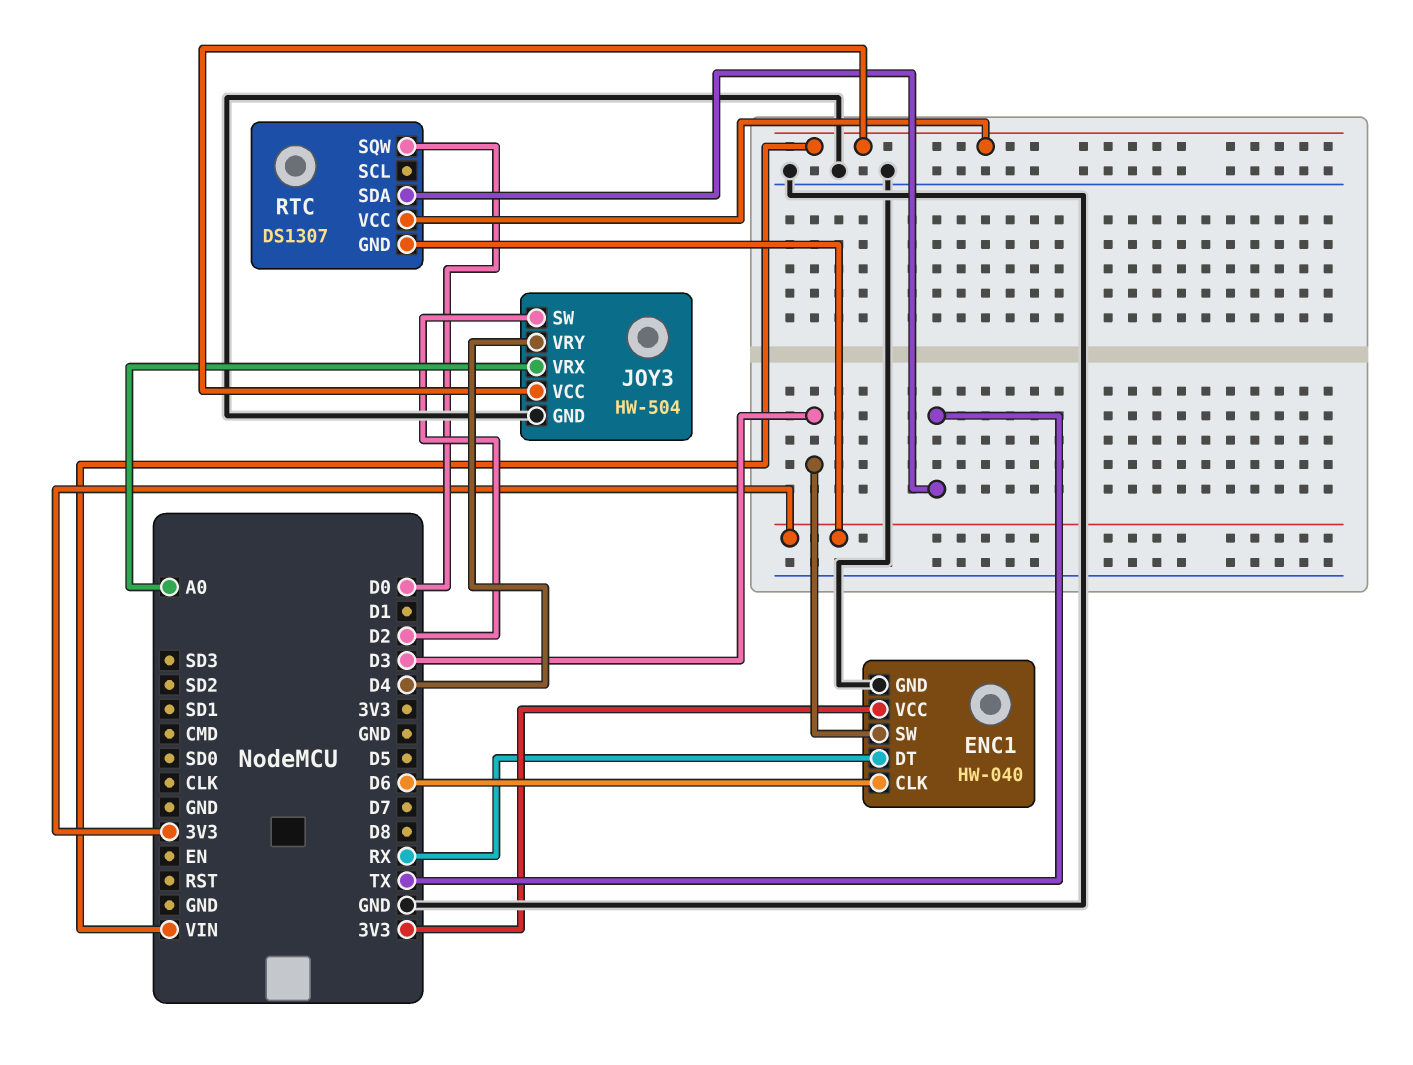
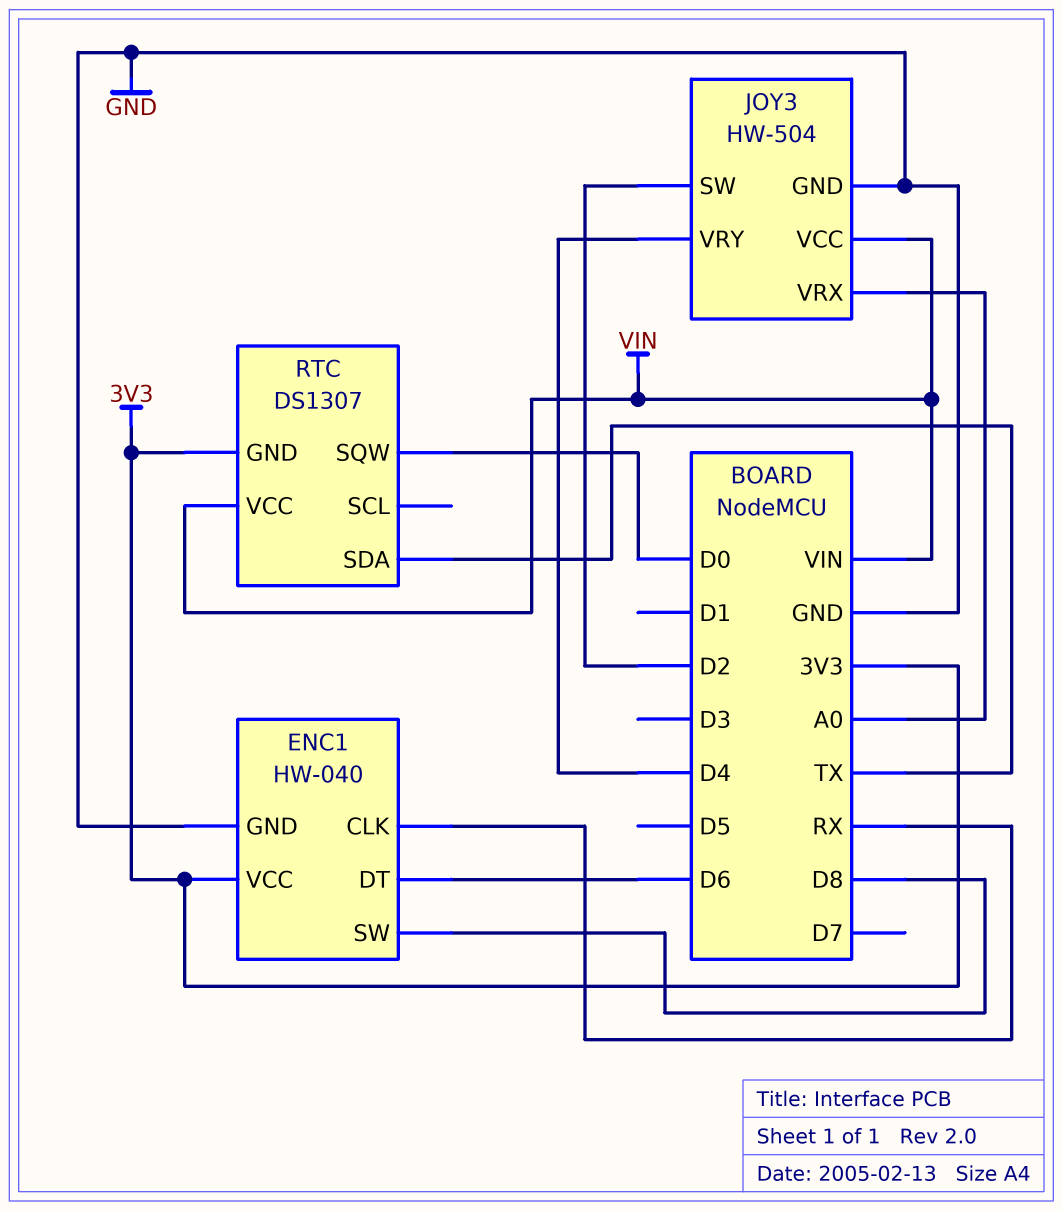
ENC1 pin CLK: D6 -> RX
ENC1 pin DT: RX -> D6
ENC1 pin SW: D3 -> D8

